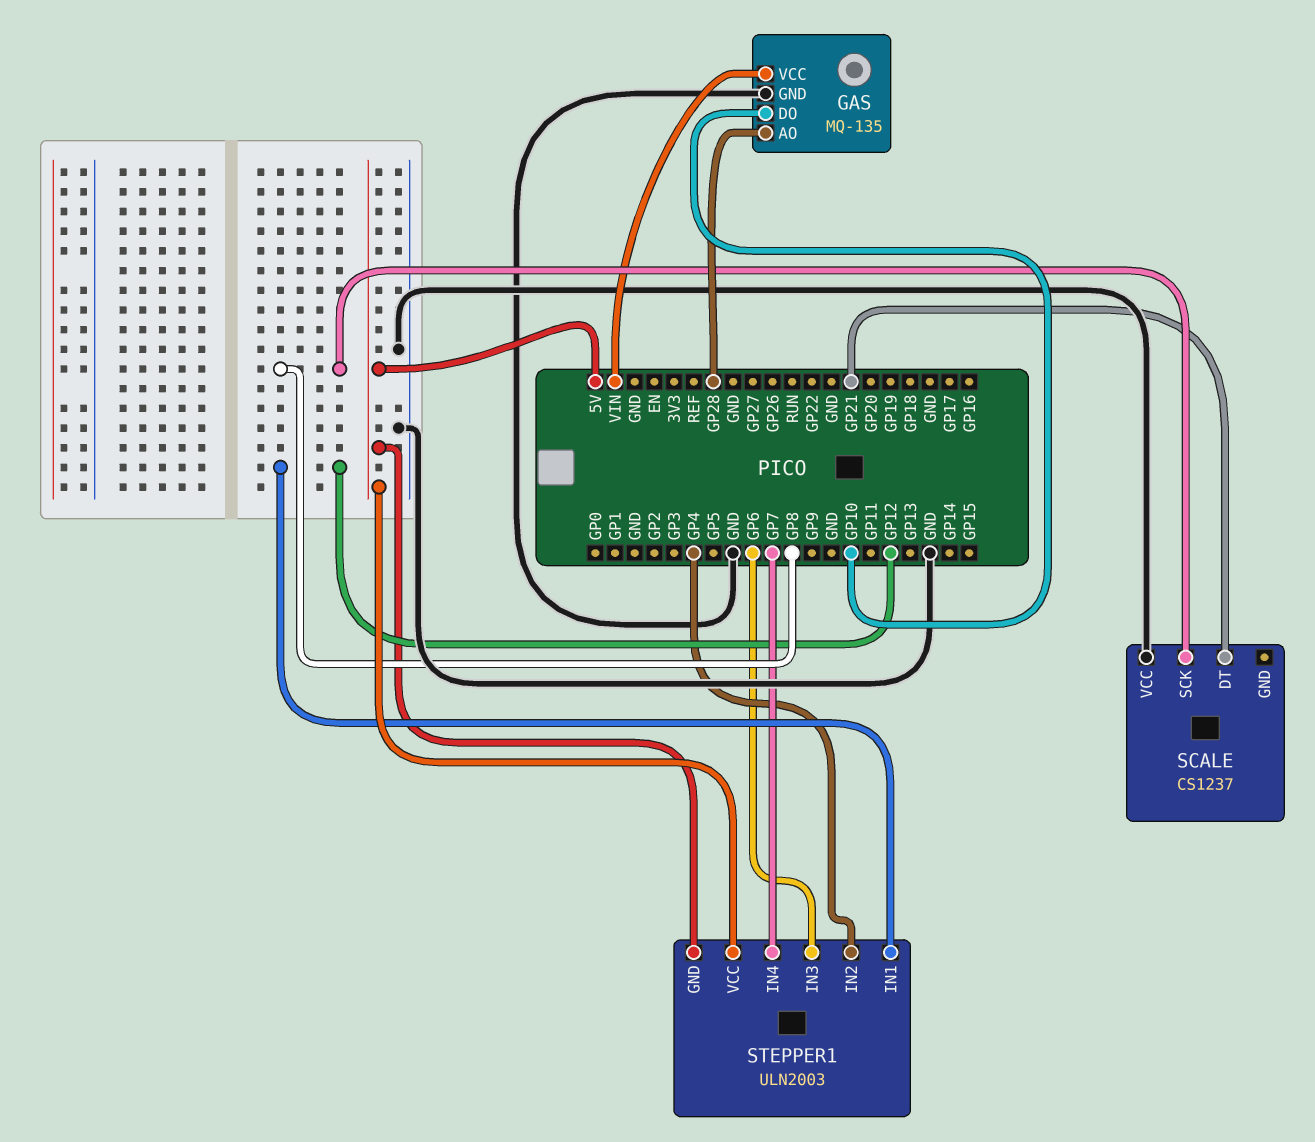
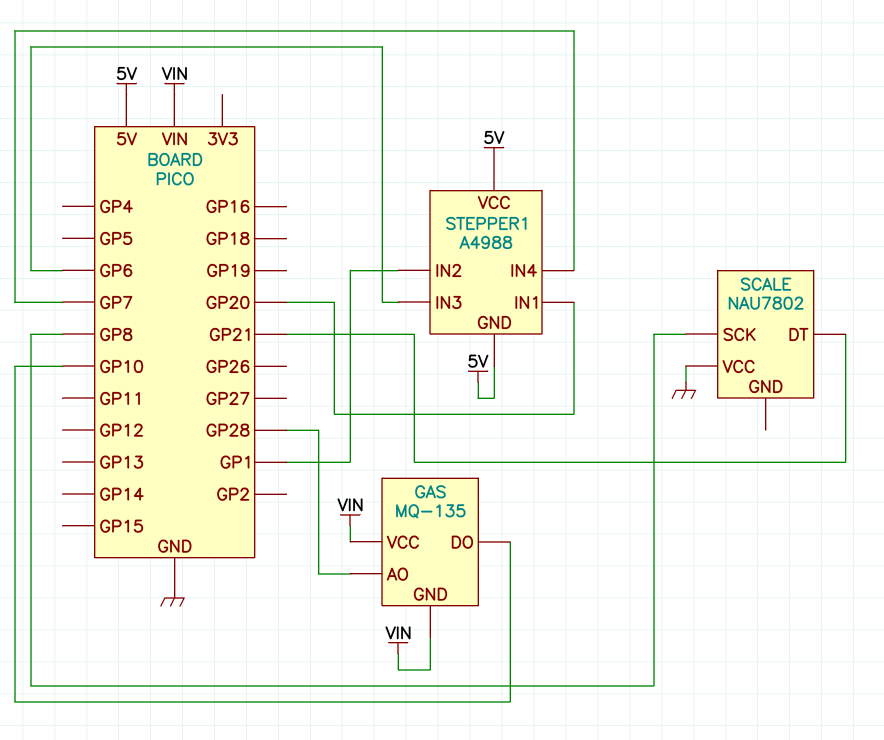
GAS pin GND: GND -> VIN
SCALE: CS1237 -> NAU7802
STEPPER1: ULN2003 -> A4988
STEPPER1 pin IN1: GP12 -> GP20
STEPPER1 pin IN2: GP4 -> GP1

